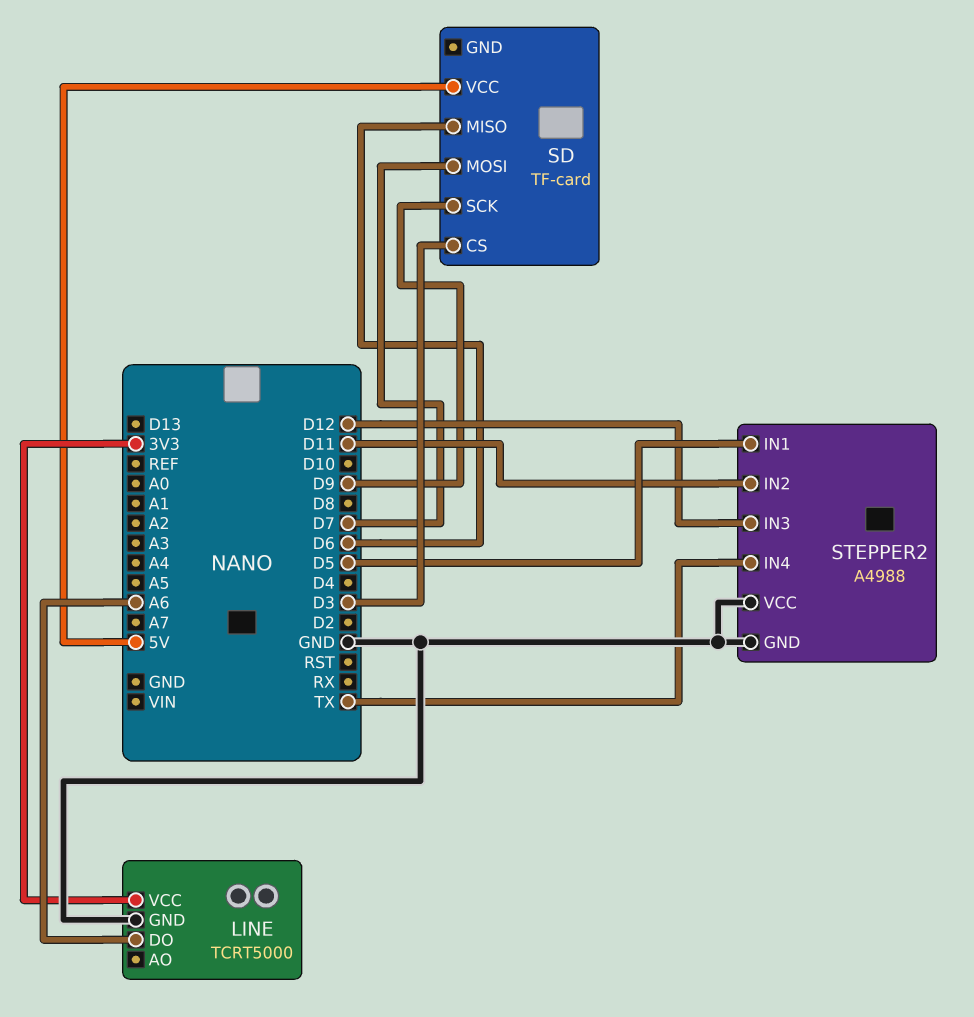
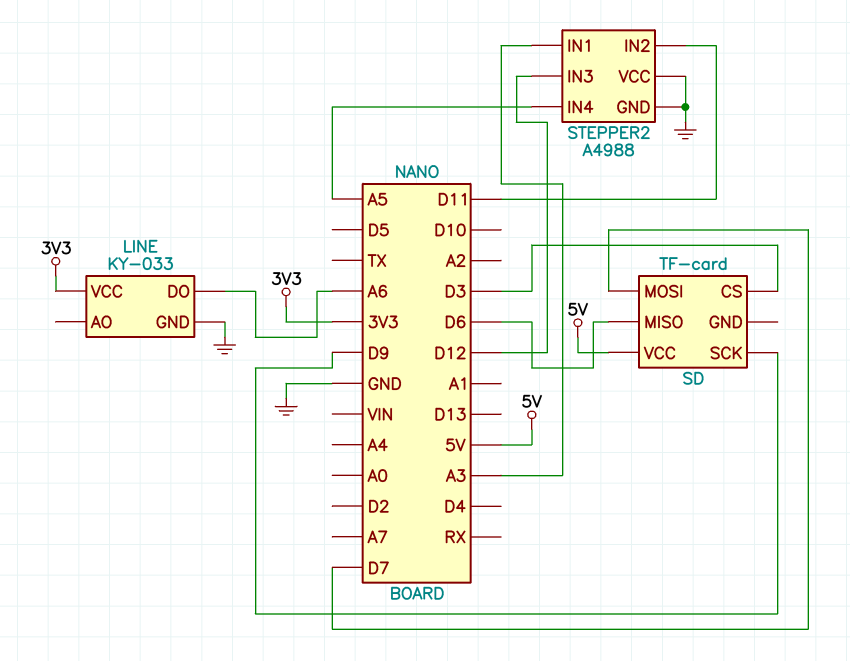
LINE: TCRT5000 -> KY-033
STEPPER2 pin IN1: D5 -> A3
STEPPER2 pin IN4: TX -> A5

